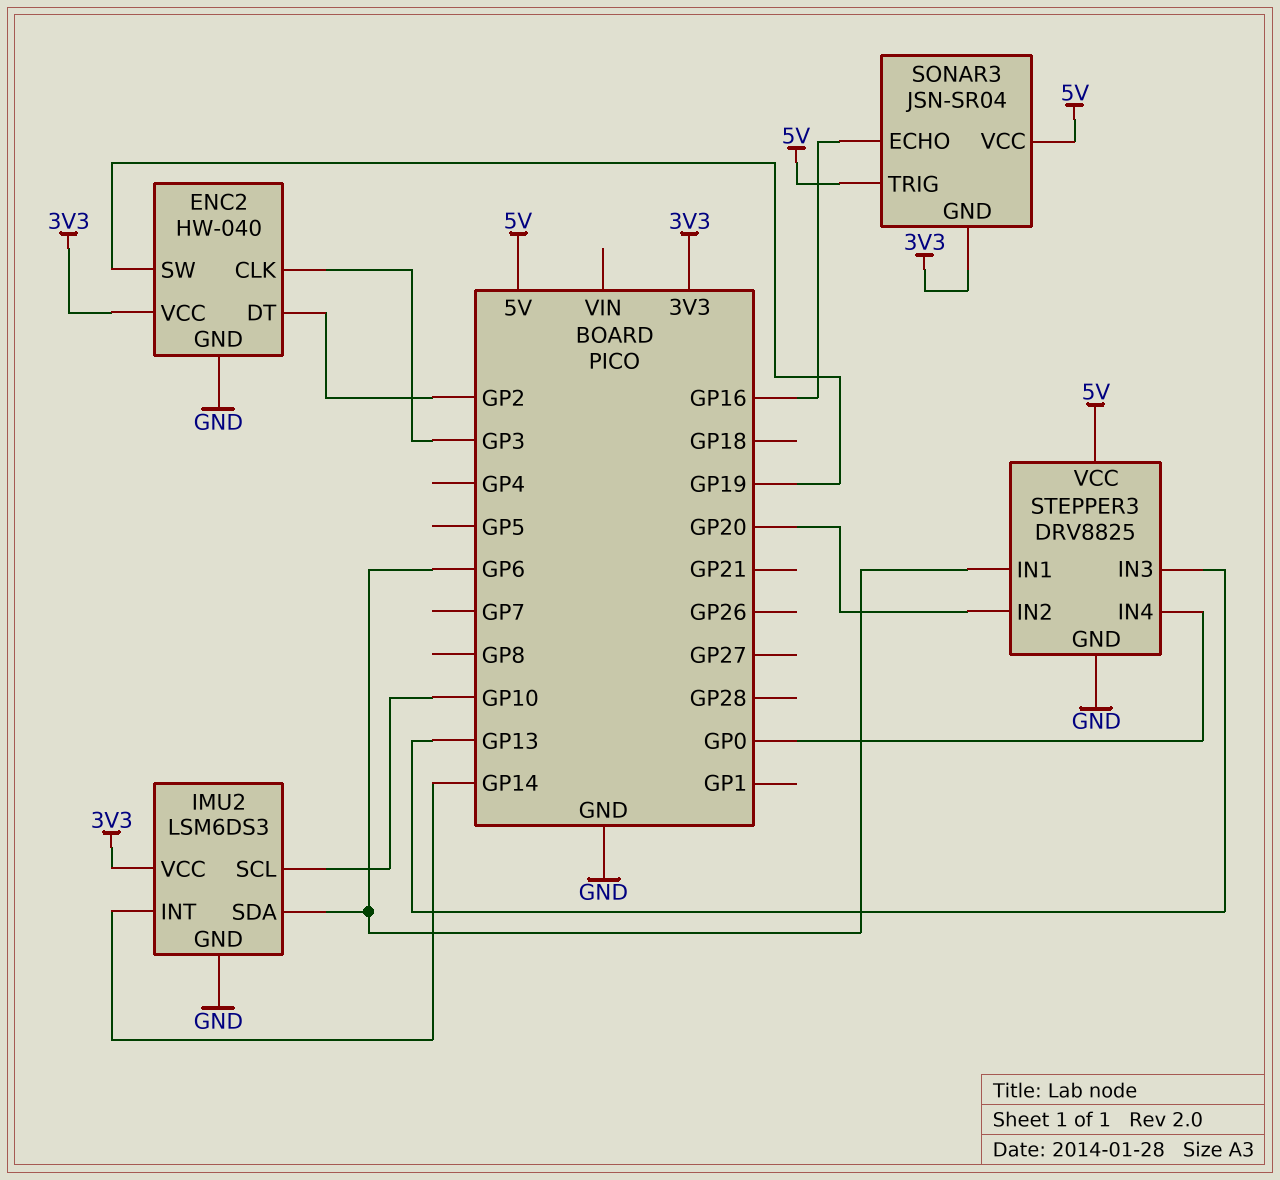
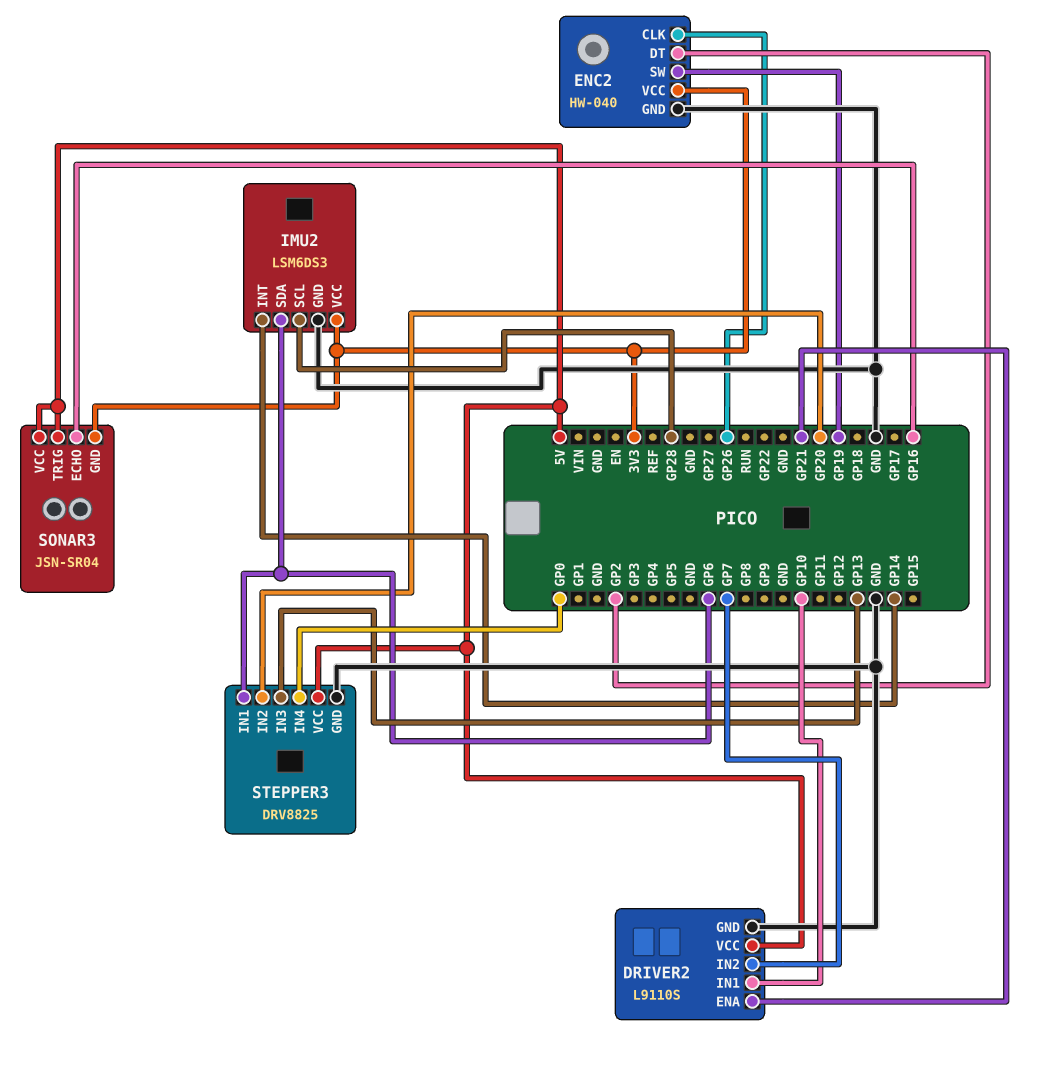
DRIVER2: none -> L9110S
DRIVER2 pin ENA: none -> GP21
DRIVER2 pin GND: none -> GND
DRIVER2 pin IN1: none -> GP10
DRIVER2 pin IN2: none -> GP7
DRIVER2 pin VCC: none -> 5V
ENC2 pin CLK: GP3 -> GP26
IMU2 pin SCL: GP10 -> GP28

